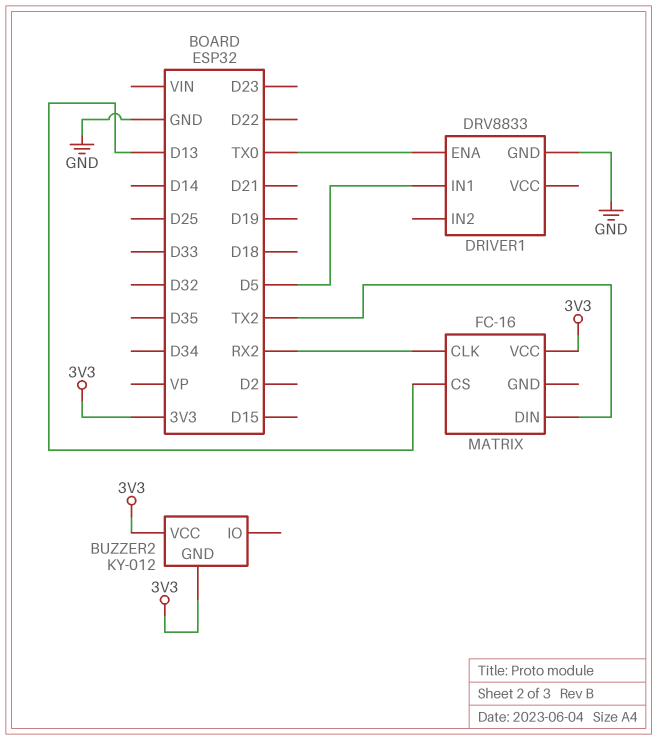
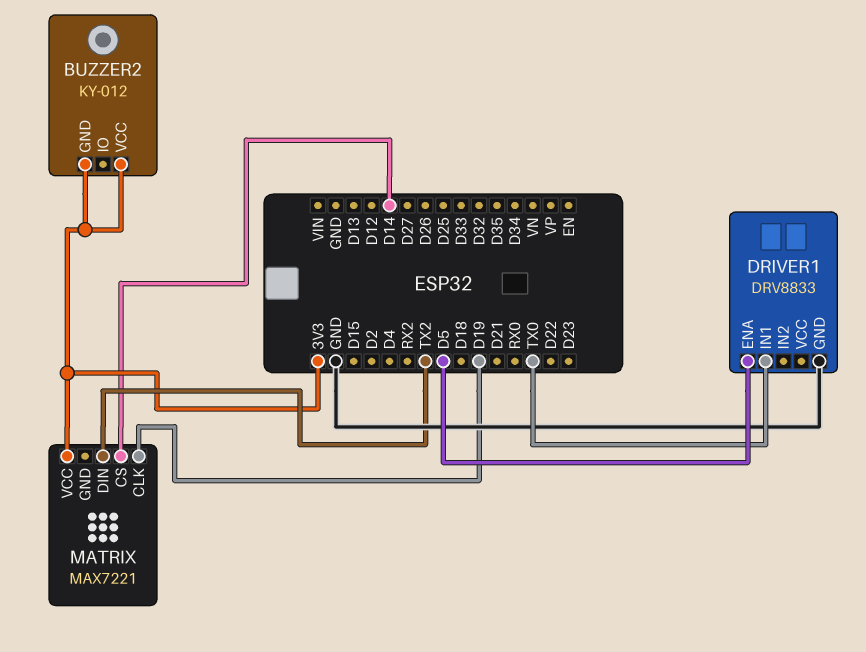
DRIVER1 pin ENA: TX0 -> D5
DRIVER1 pin IN1: D5 -> TX0
MATRIX: FC-16 -> MAX7221
MATRIX pin CLK: RX2 -> D19
MATRIX pin CS: D13 -> D14

